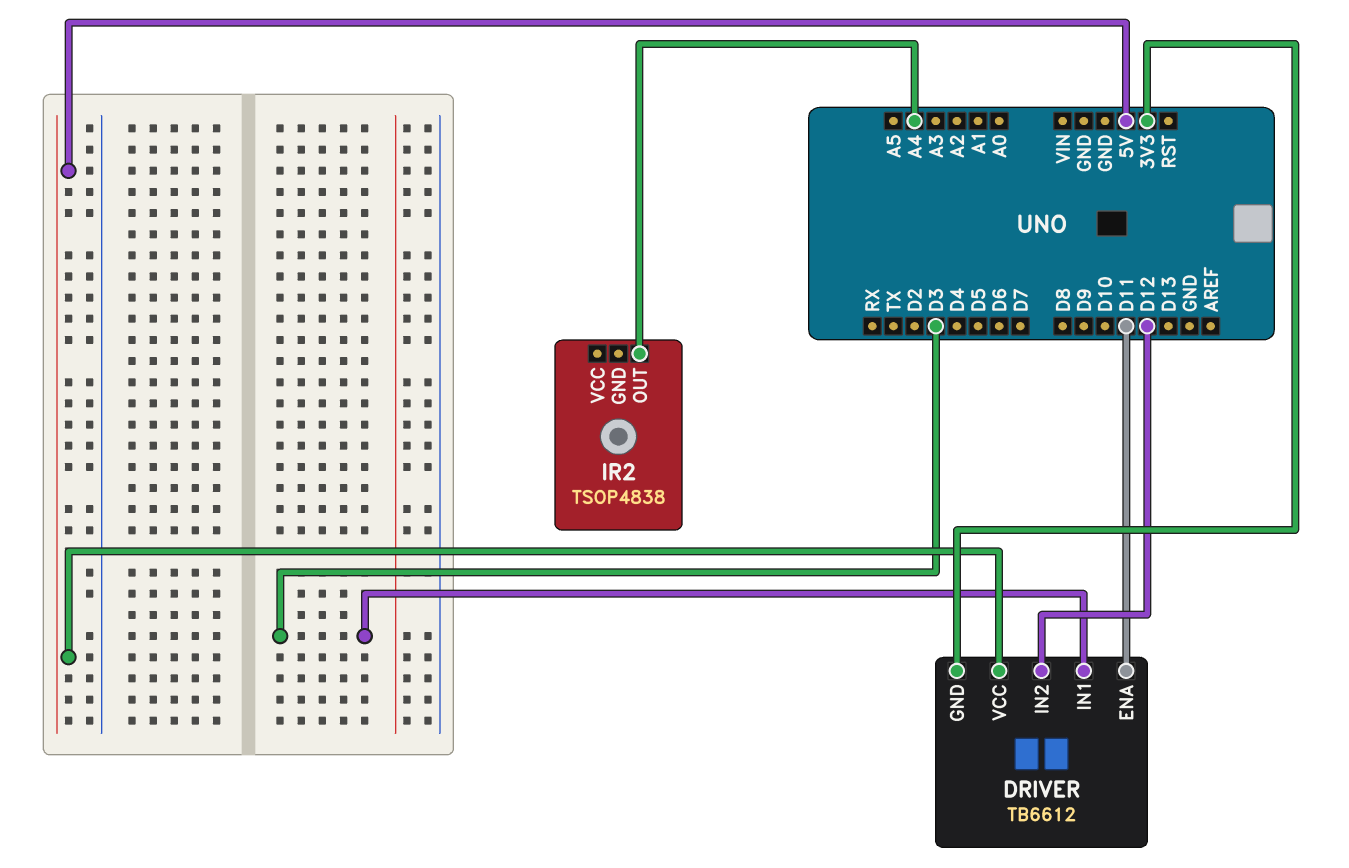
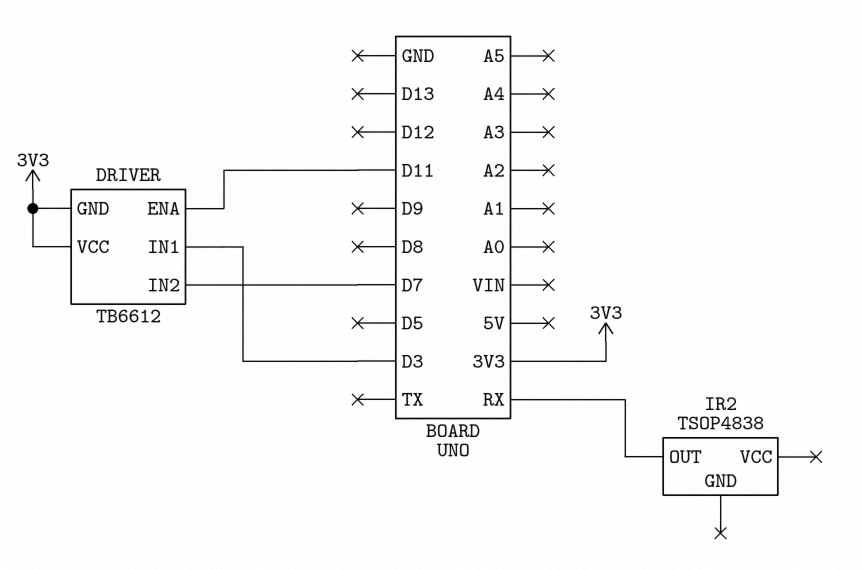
DRIVER pin IN2: D12 -> D7
DRIVER pin VCC: 5V -> 3V3
IR2 pin OUT: A4 -> RX

